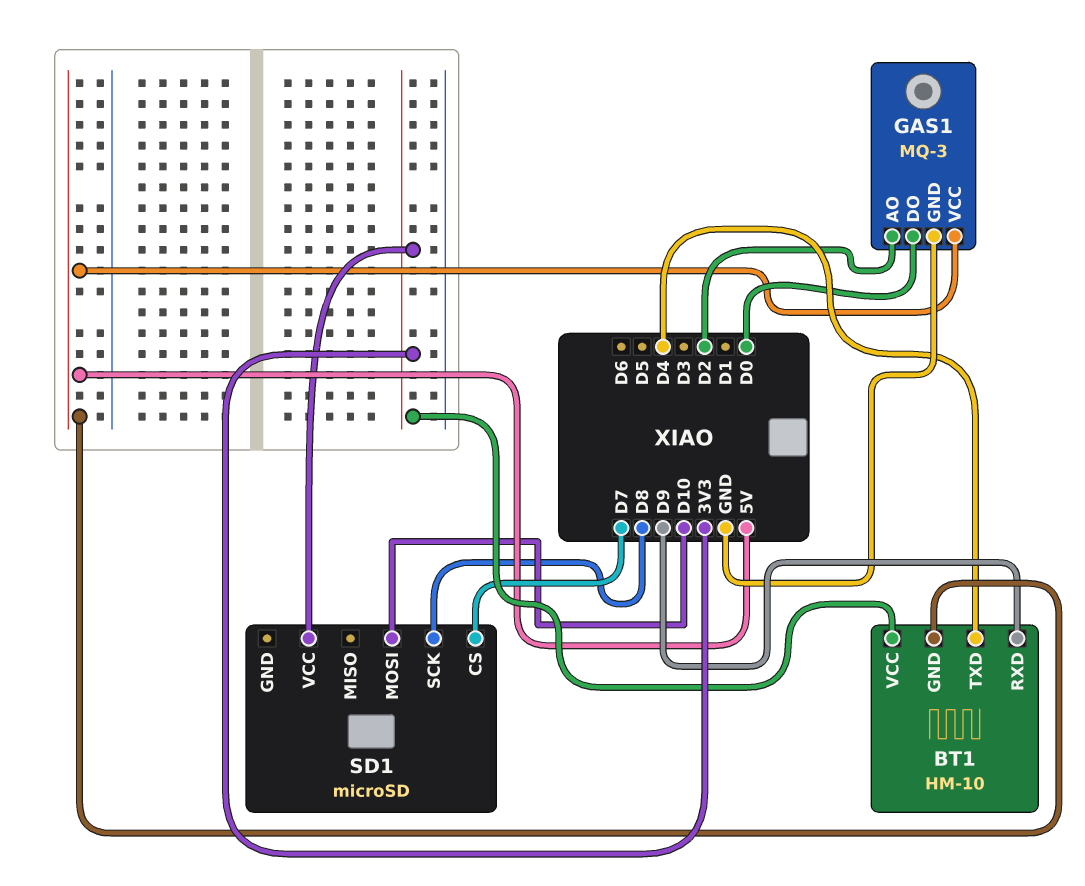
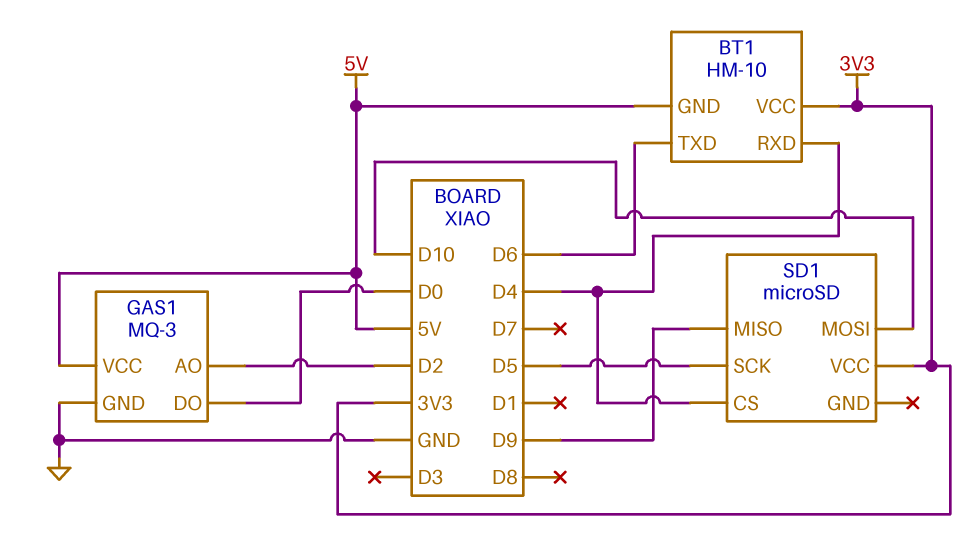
BT1 pin RXD: D9 -> D4
BT1 pin TXD: D4 -> D6
SD1 pin CS: D7 -> D4
SD1 pin MISO: none -> D9
SD1 pin SCK: D8 -> D5

